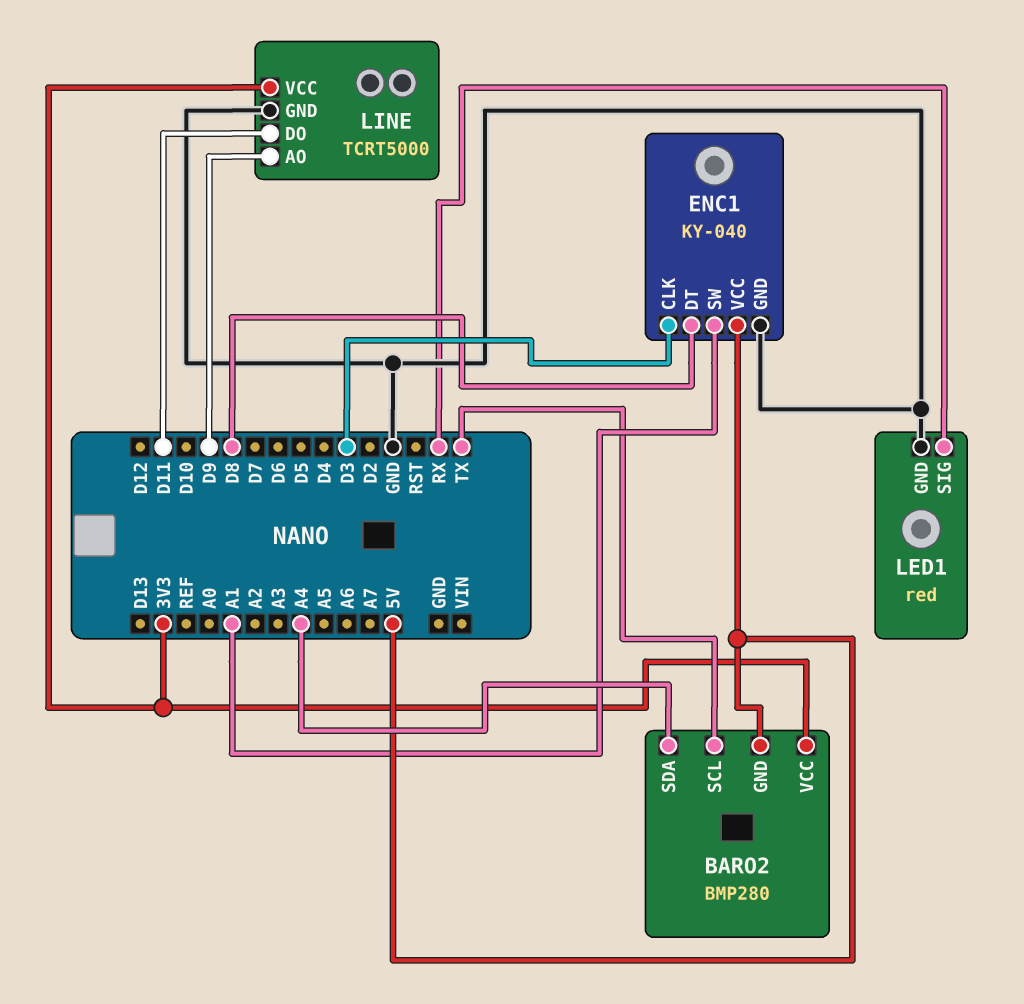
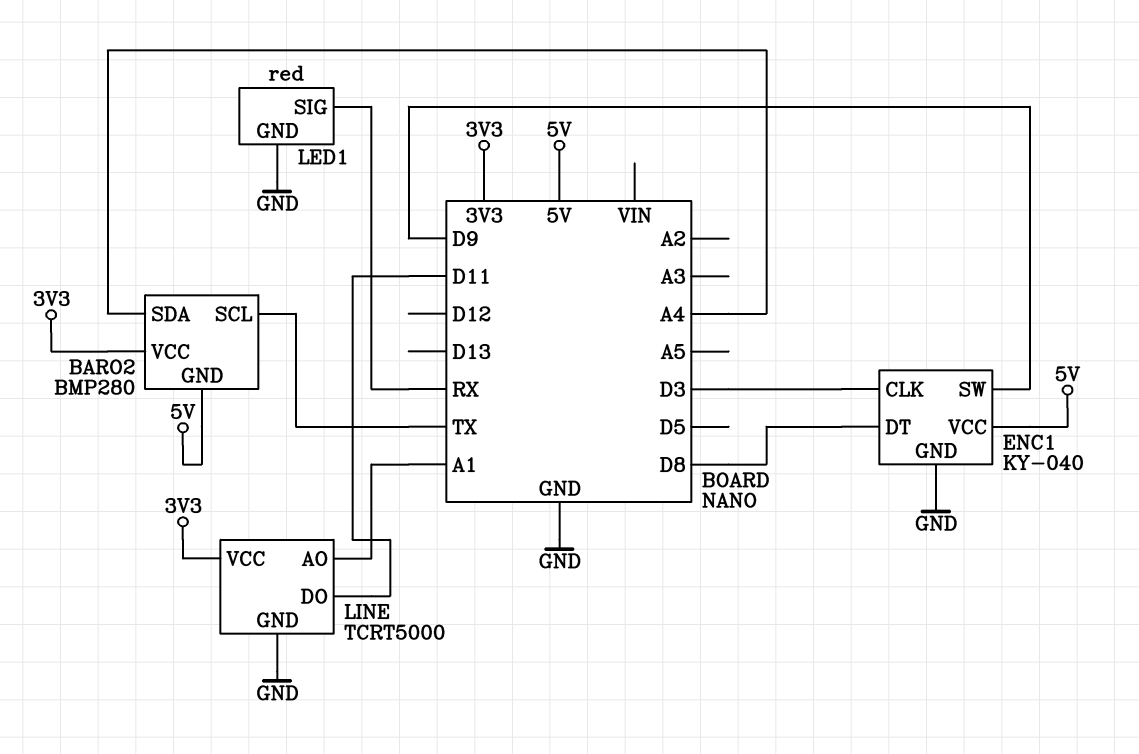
ENC1 pin SW: A1 -> D9
LINE pin AO: D9 -> A1

